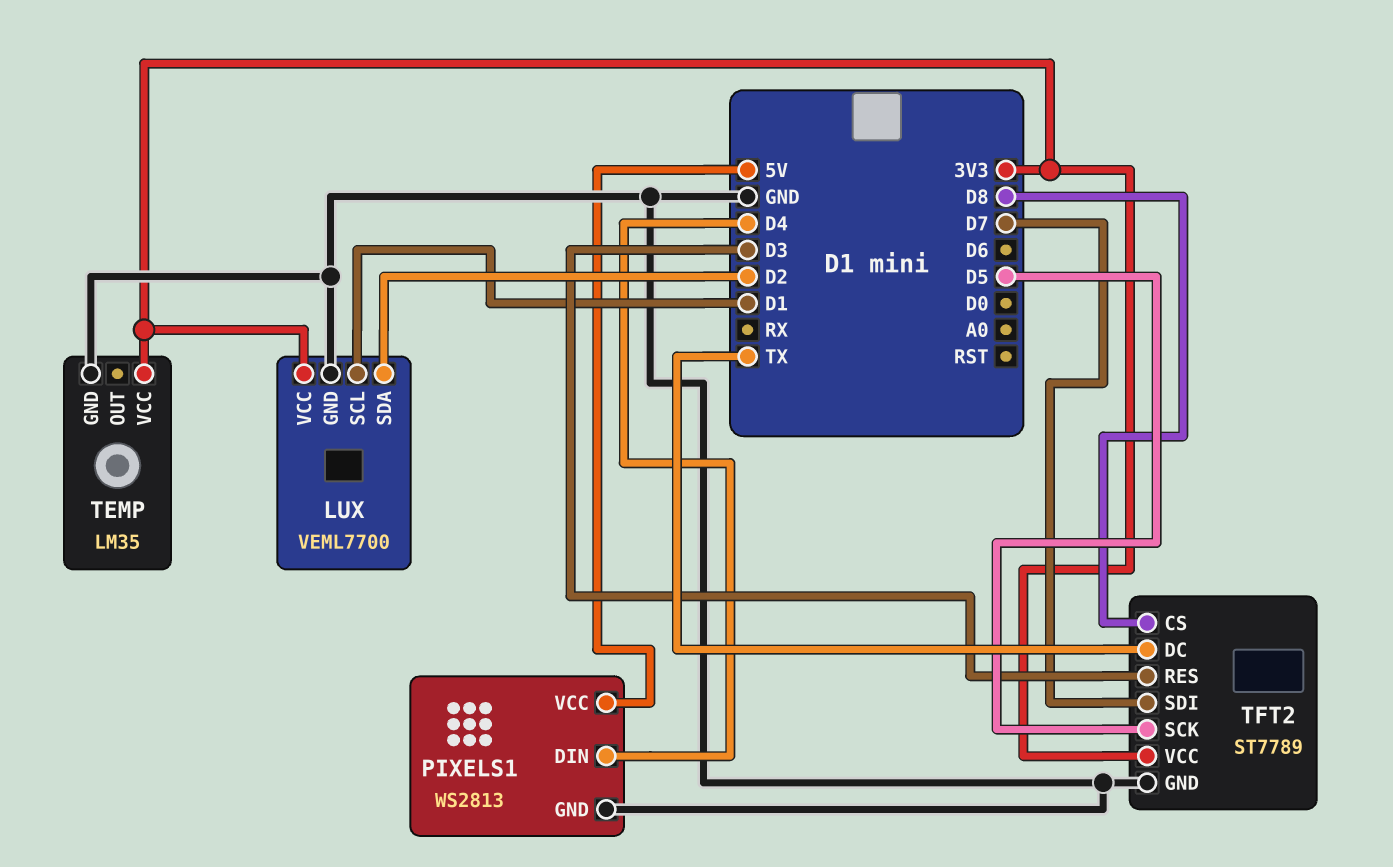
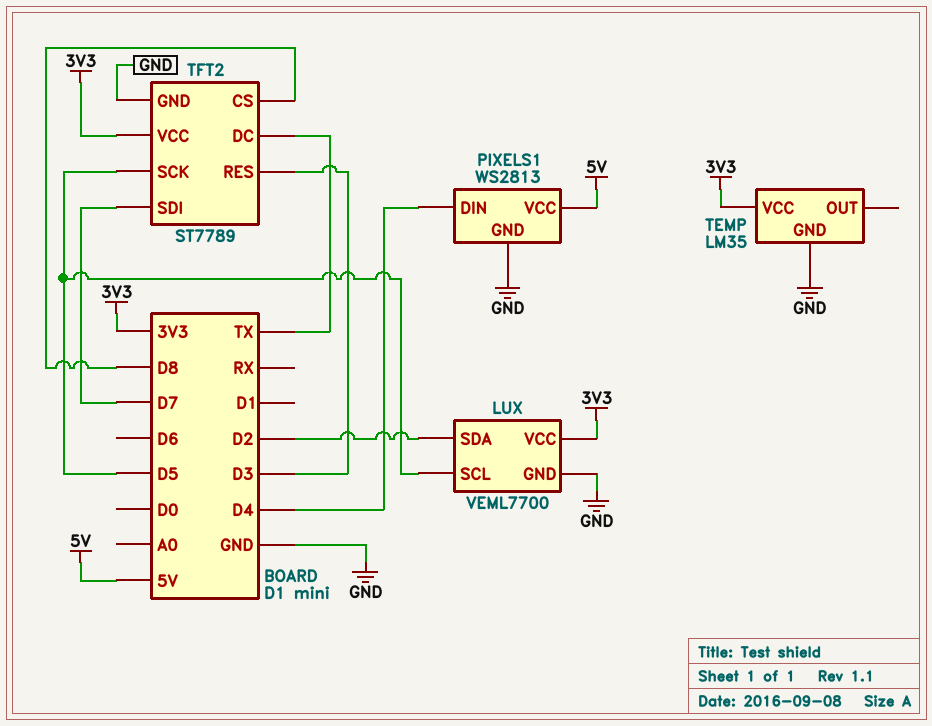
LUX pin SCL: D1 -> D5

